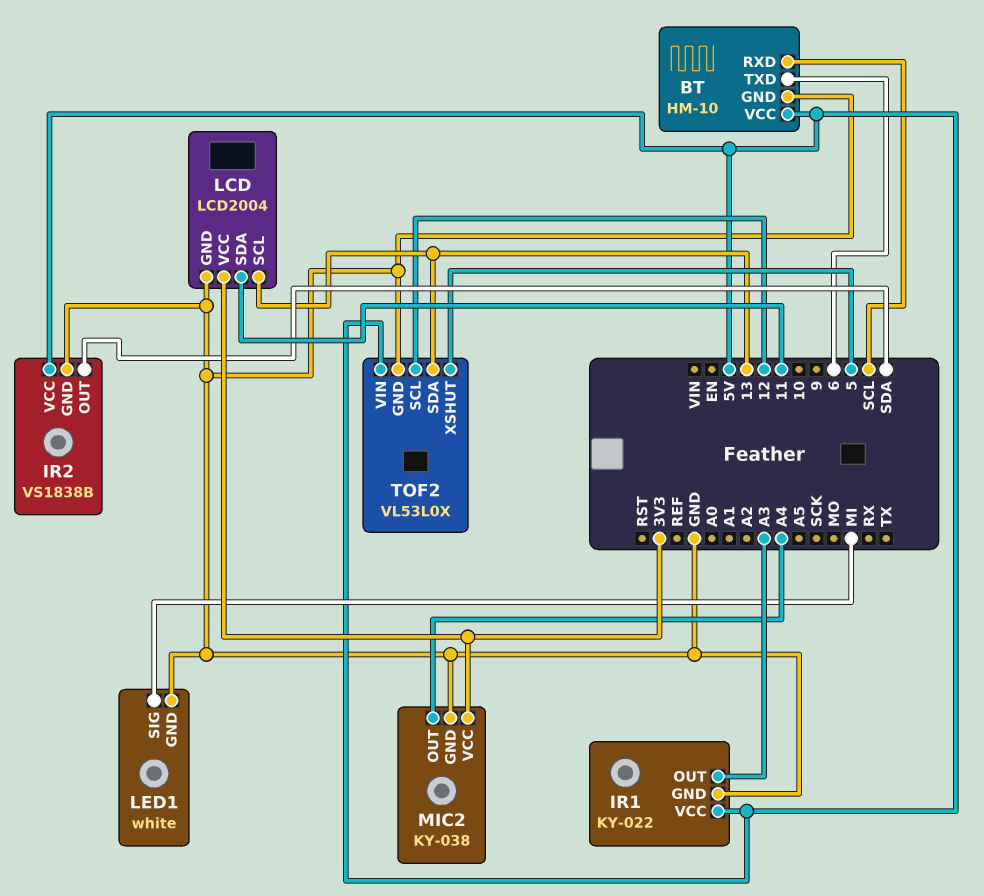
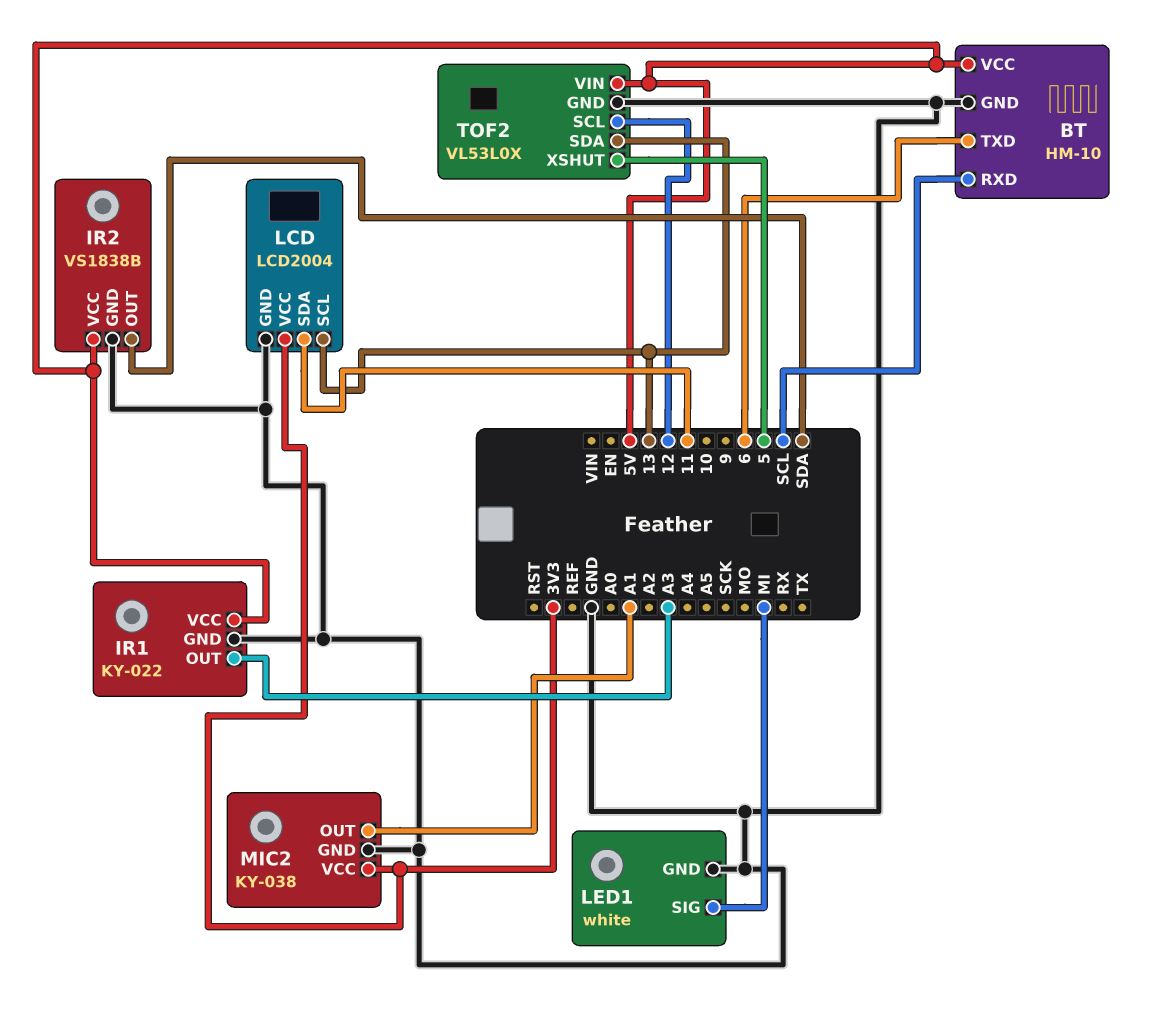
MIC2 pin OUT: A4 -> A1

